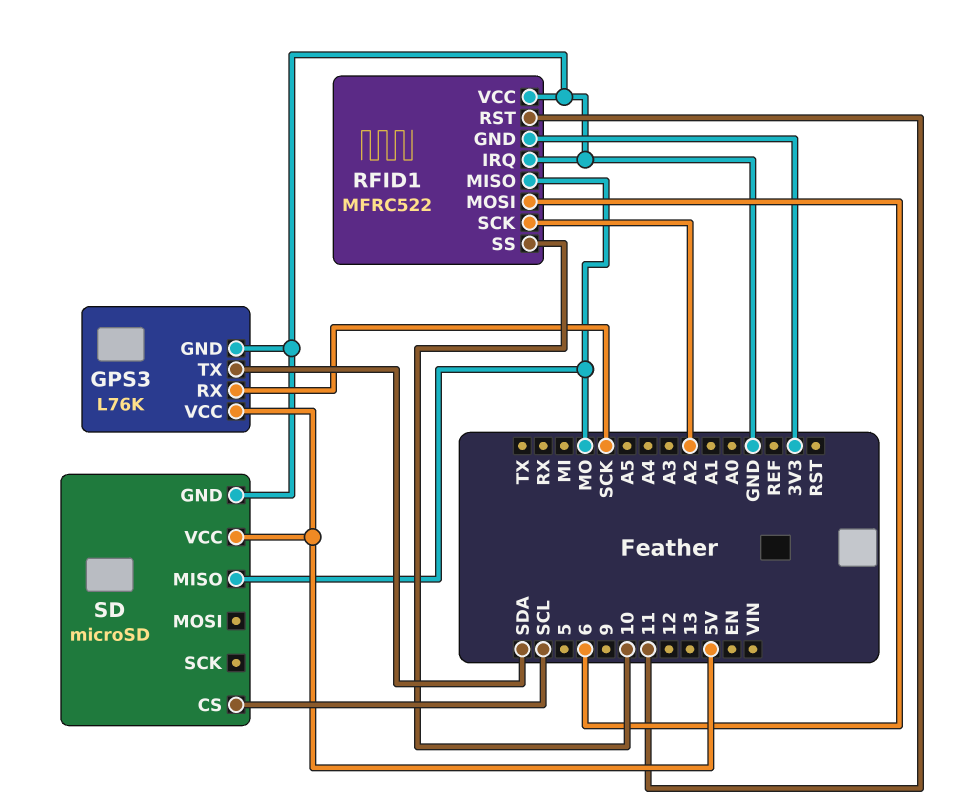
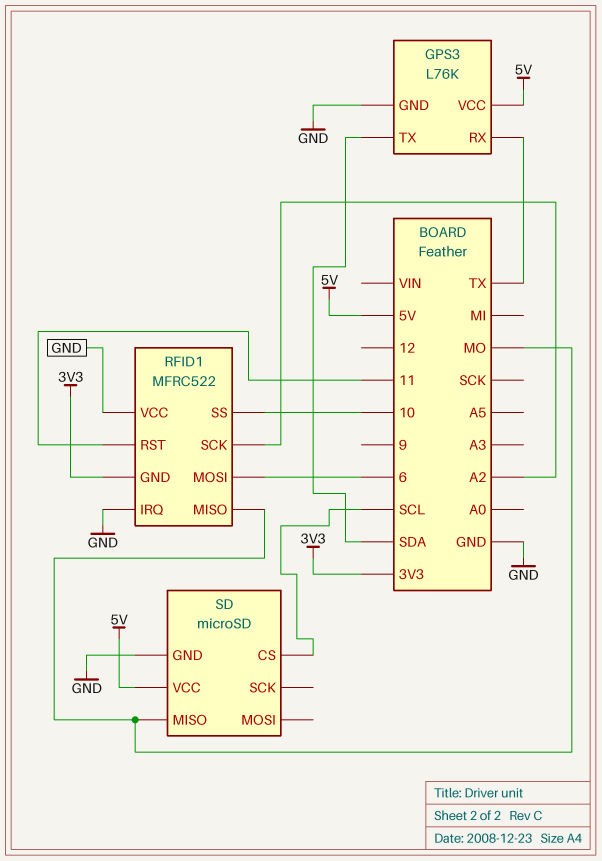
GPS3 pin RX: SCK -> TX

